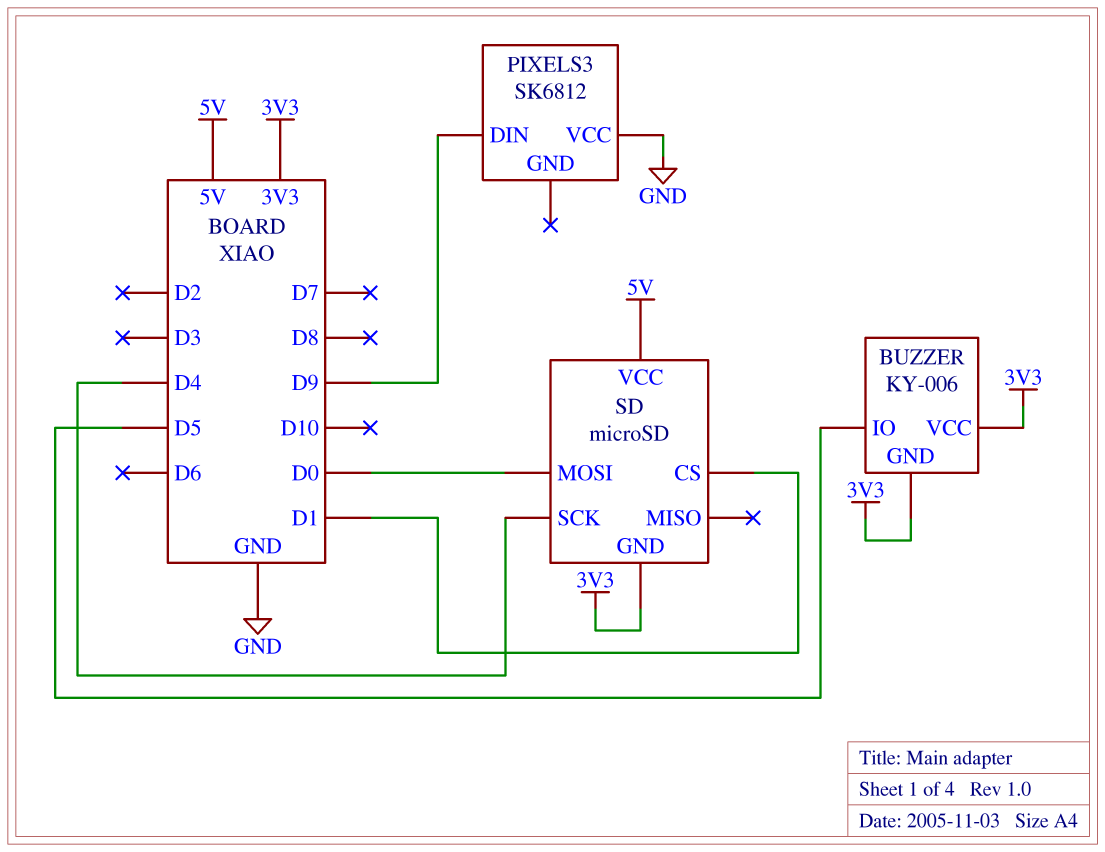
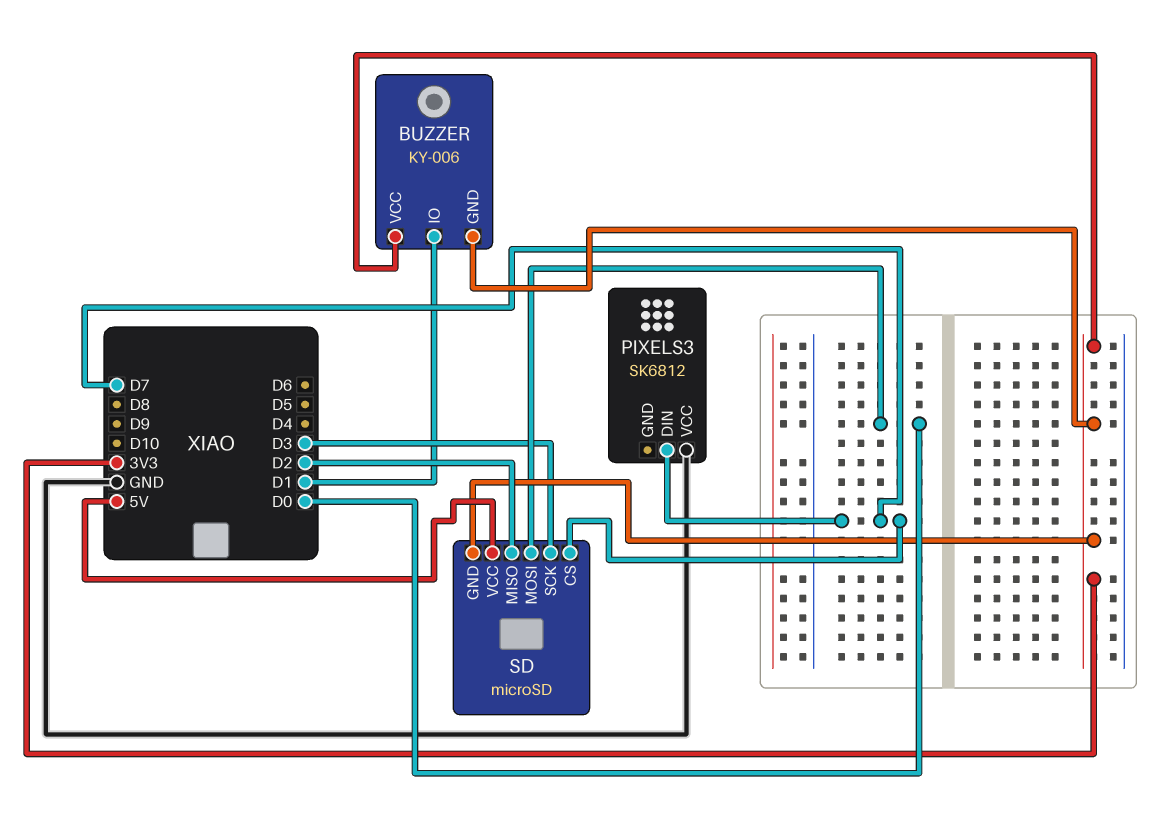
BUZZER pin IO: D5 -> D1
PIXELS3 pin DIN: D9 -> D7
SD pin CS: D1 -> D7
SD pin MISO: none -> D2
SD pin SCK: D4 -> D3

